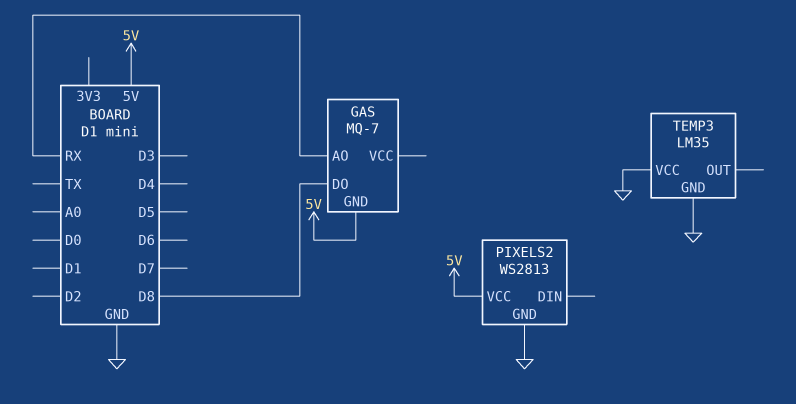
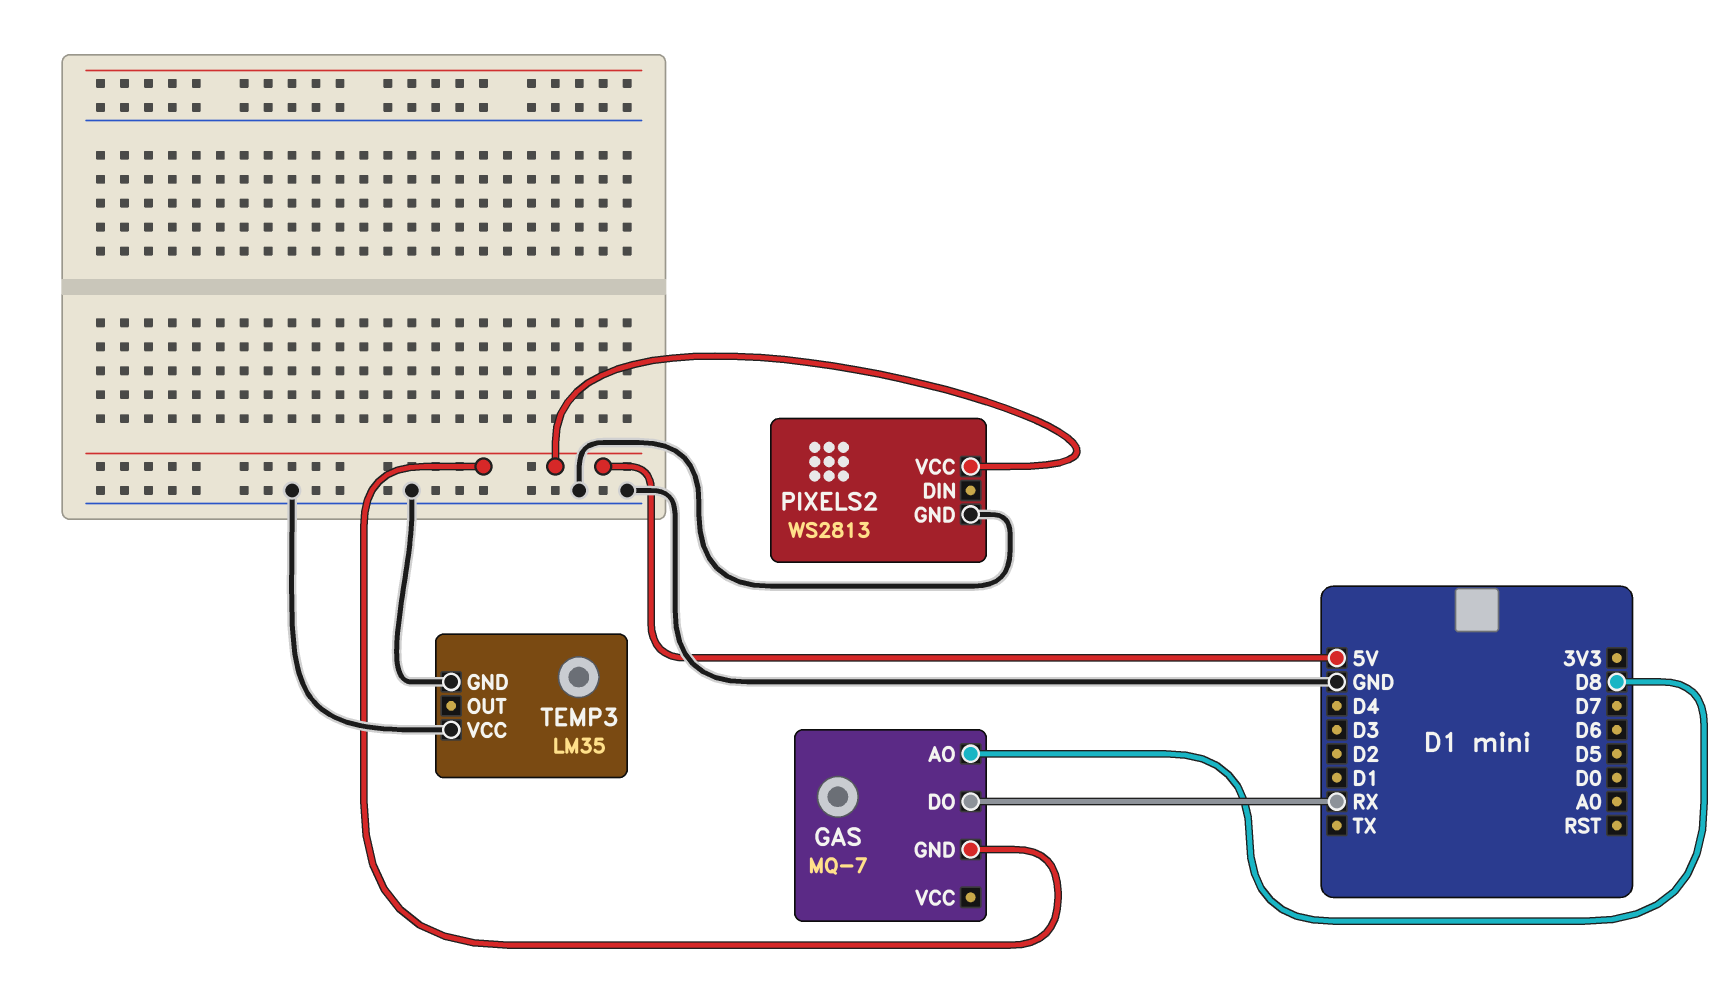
GAS pin AO: RX -> D8
GAS pin DO: D8 -> RX

